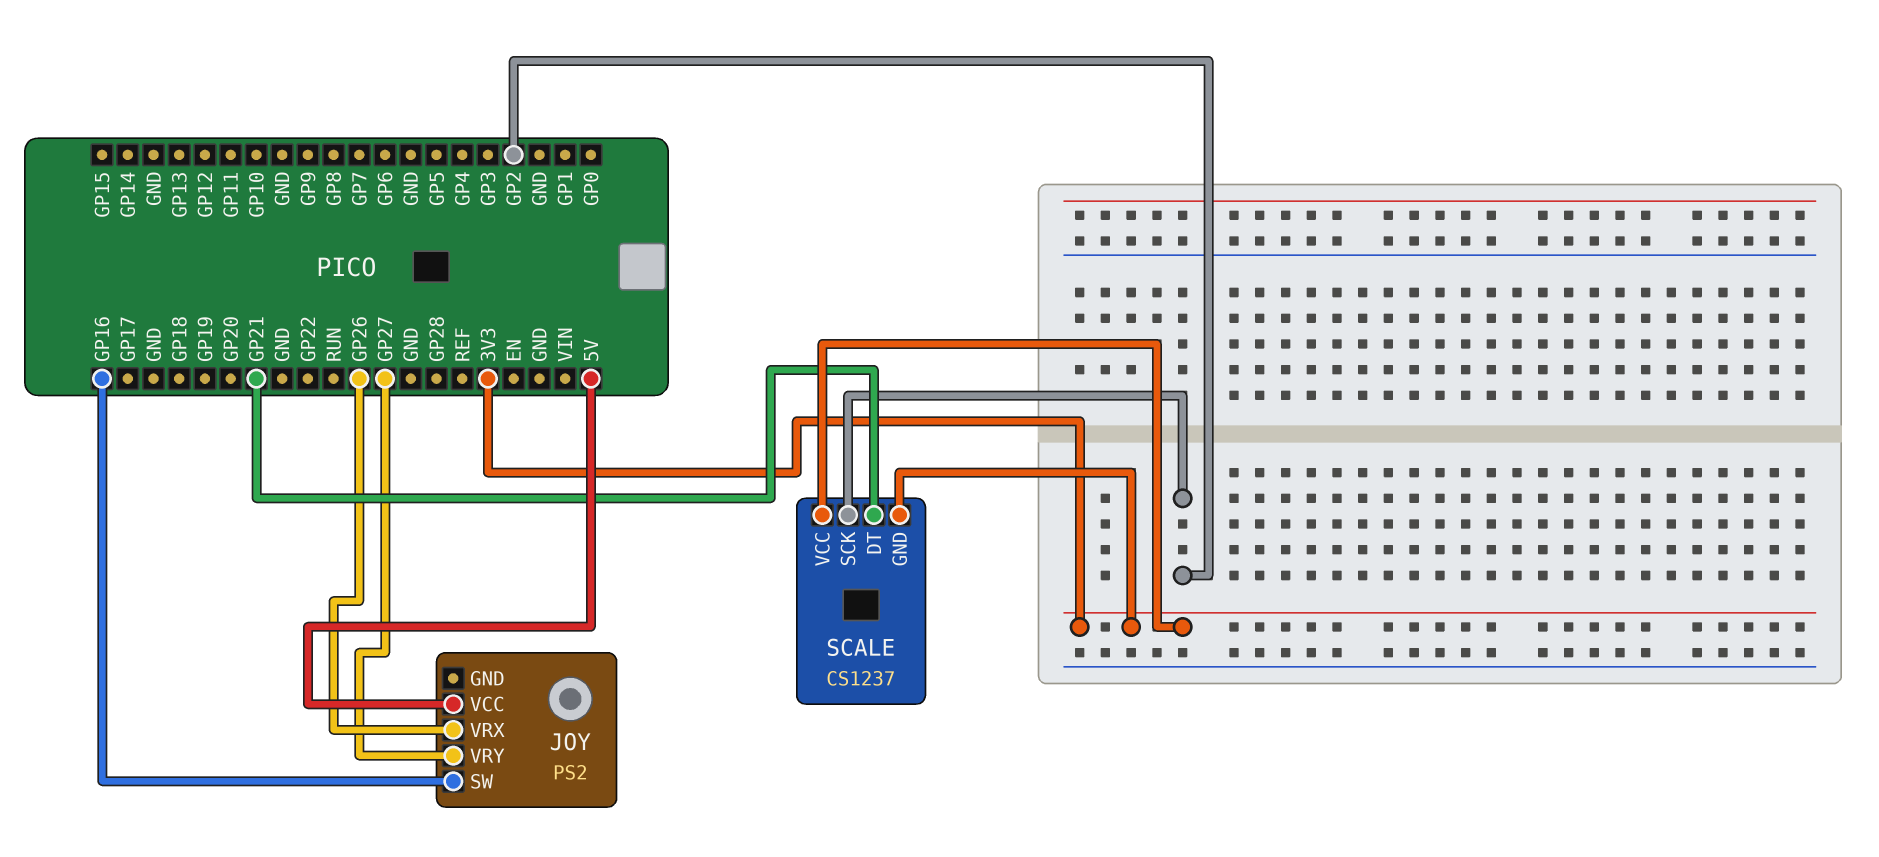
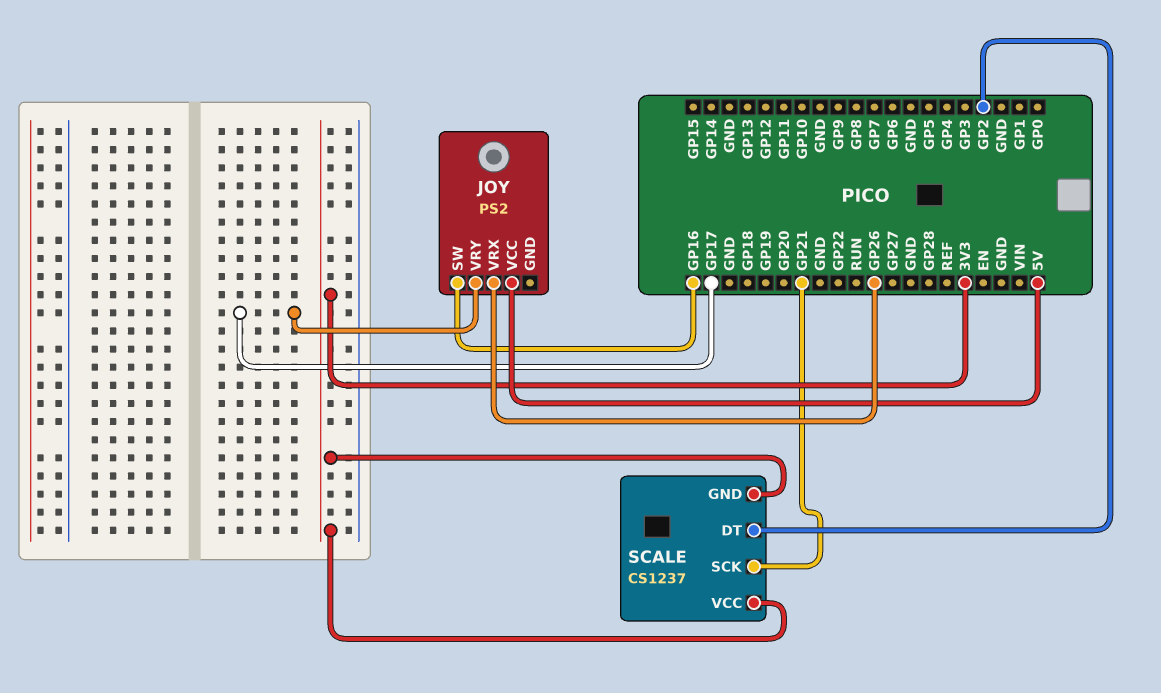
JOY pin VRY: GP27 -> GP17
SCALE pin DT: GP21 -> GP2
SCALE pin SCK: GP2 -> GP21

